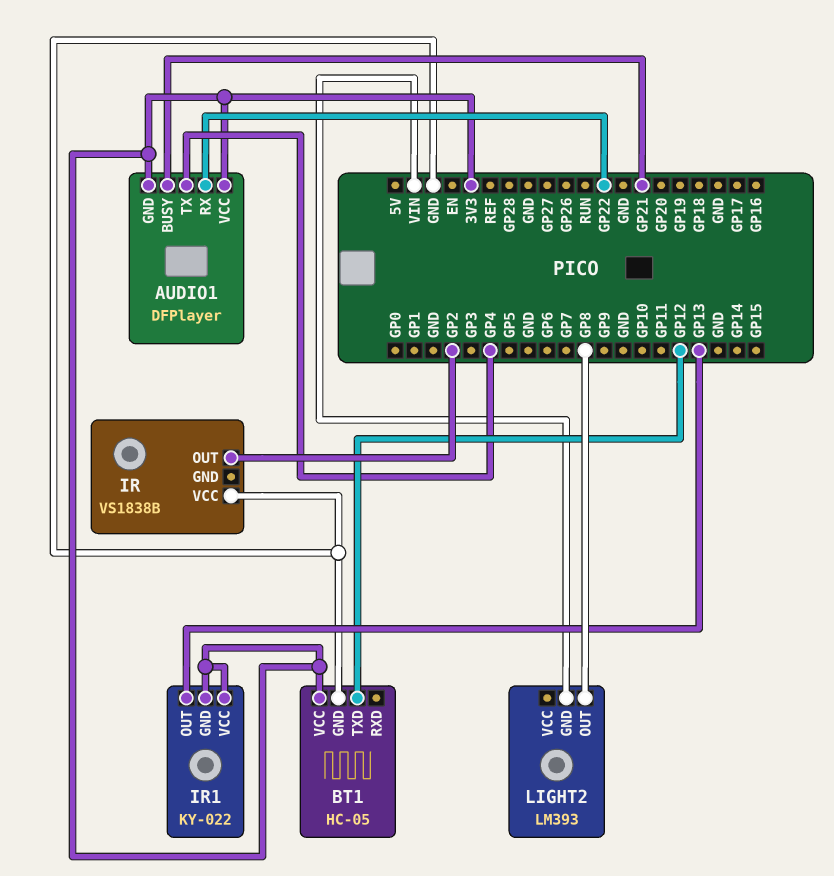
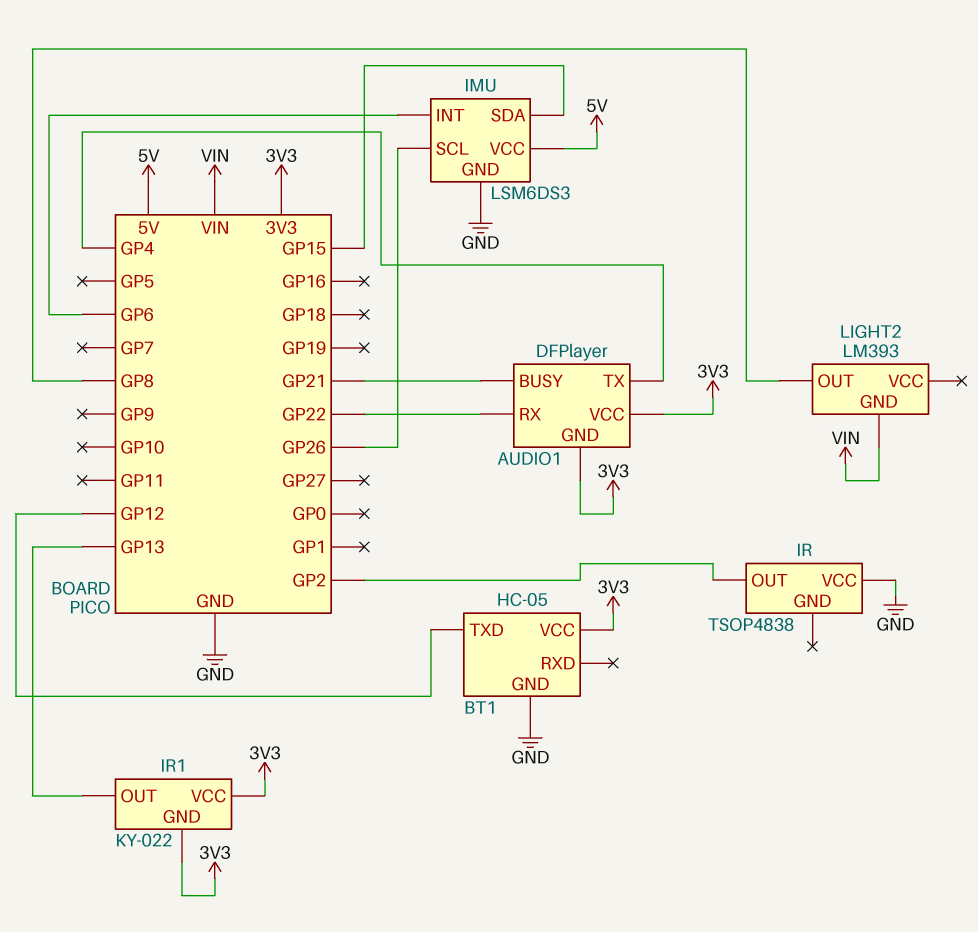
IMU: none -> LSM6DS3
IMU pin GND: none -> GND
IMU pin INT: none -> GP6
IMU pin SCL: none -> GP26
IMU pin SDA: none -> GP15
IMU pin VCC: none -> 5V
IR: VS1838B -> TSOP4838

